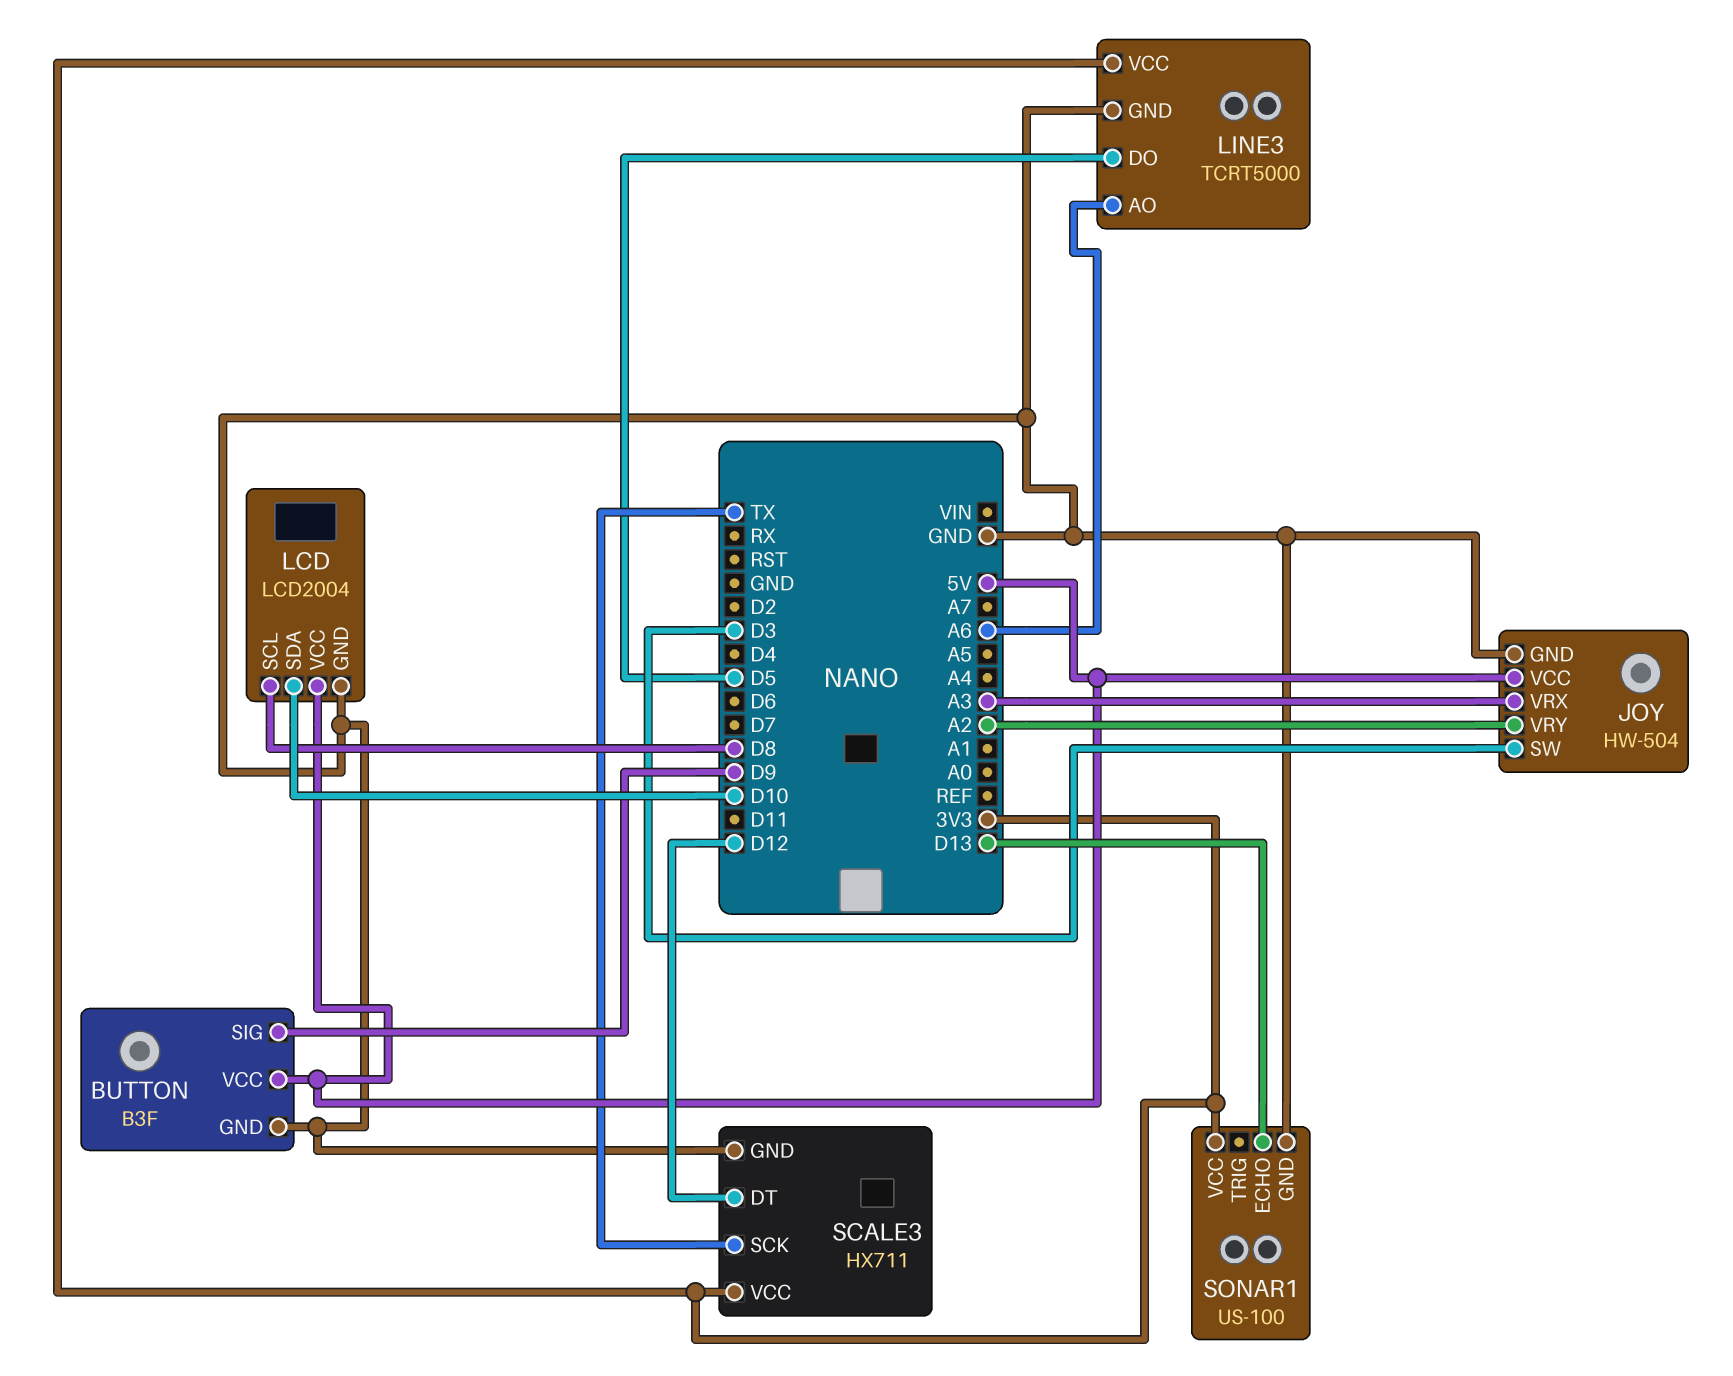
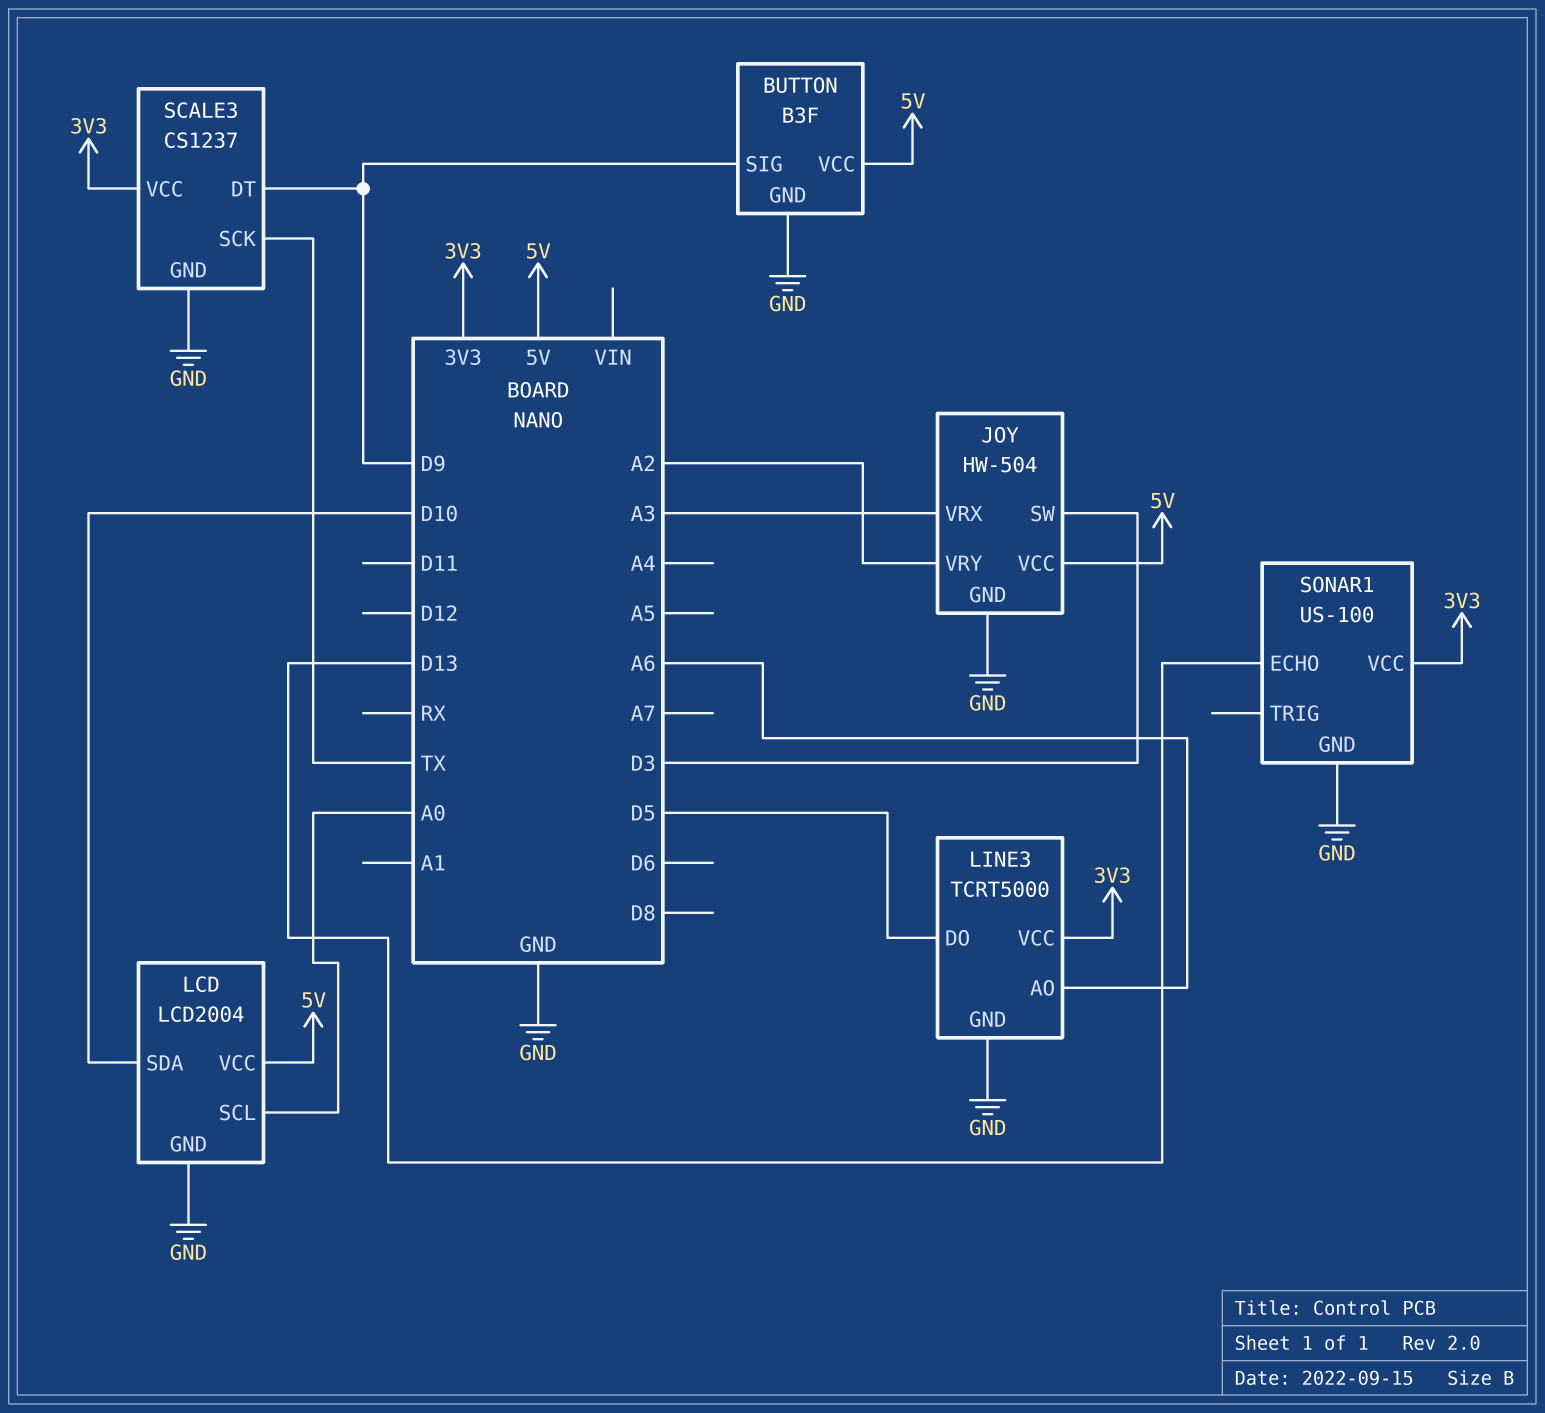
LCD pin SCL: D8 -> A0
SCALE3: HX711 -> CS1237
SCALE3 pin DT: D12 -> D9

